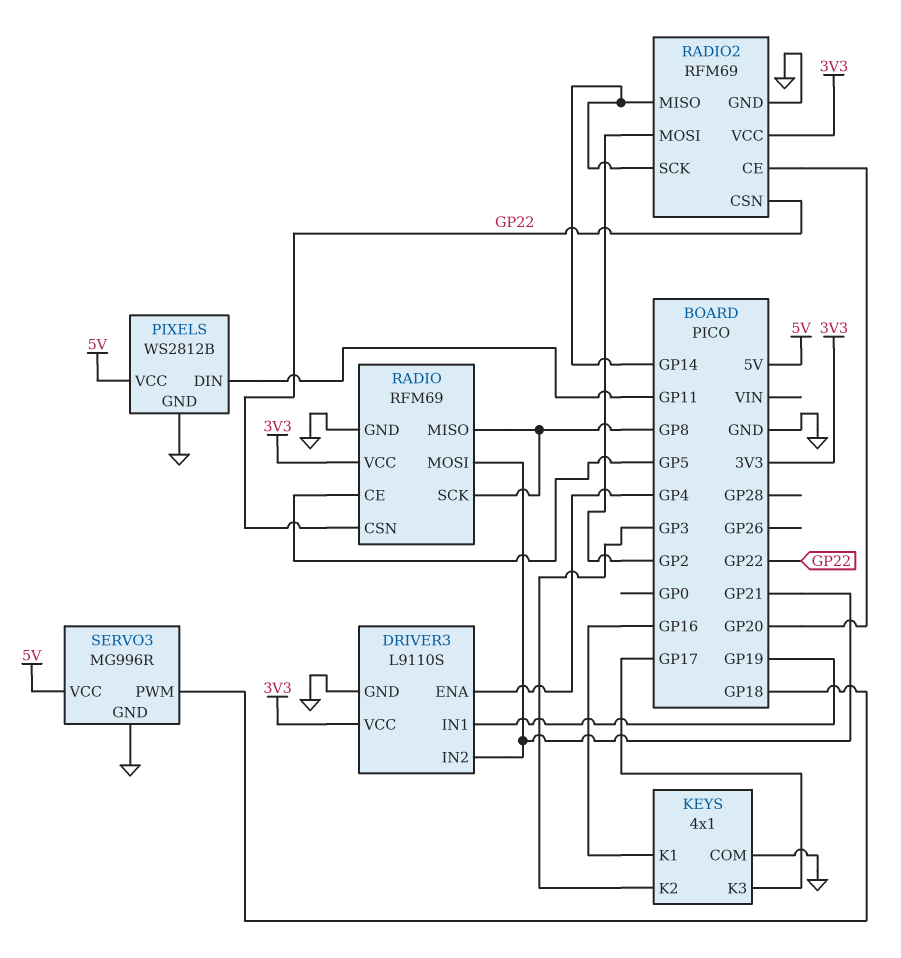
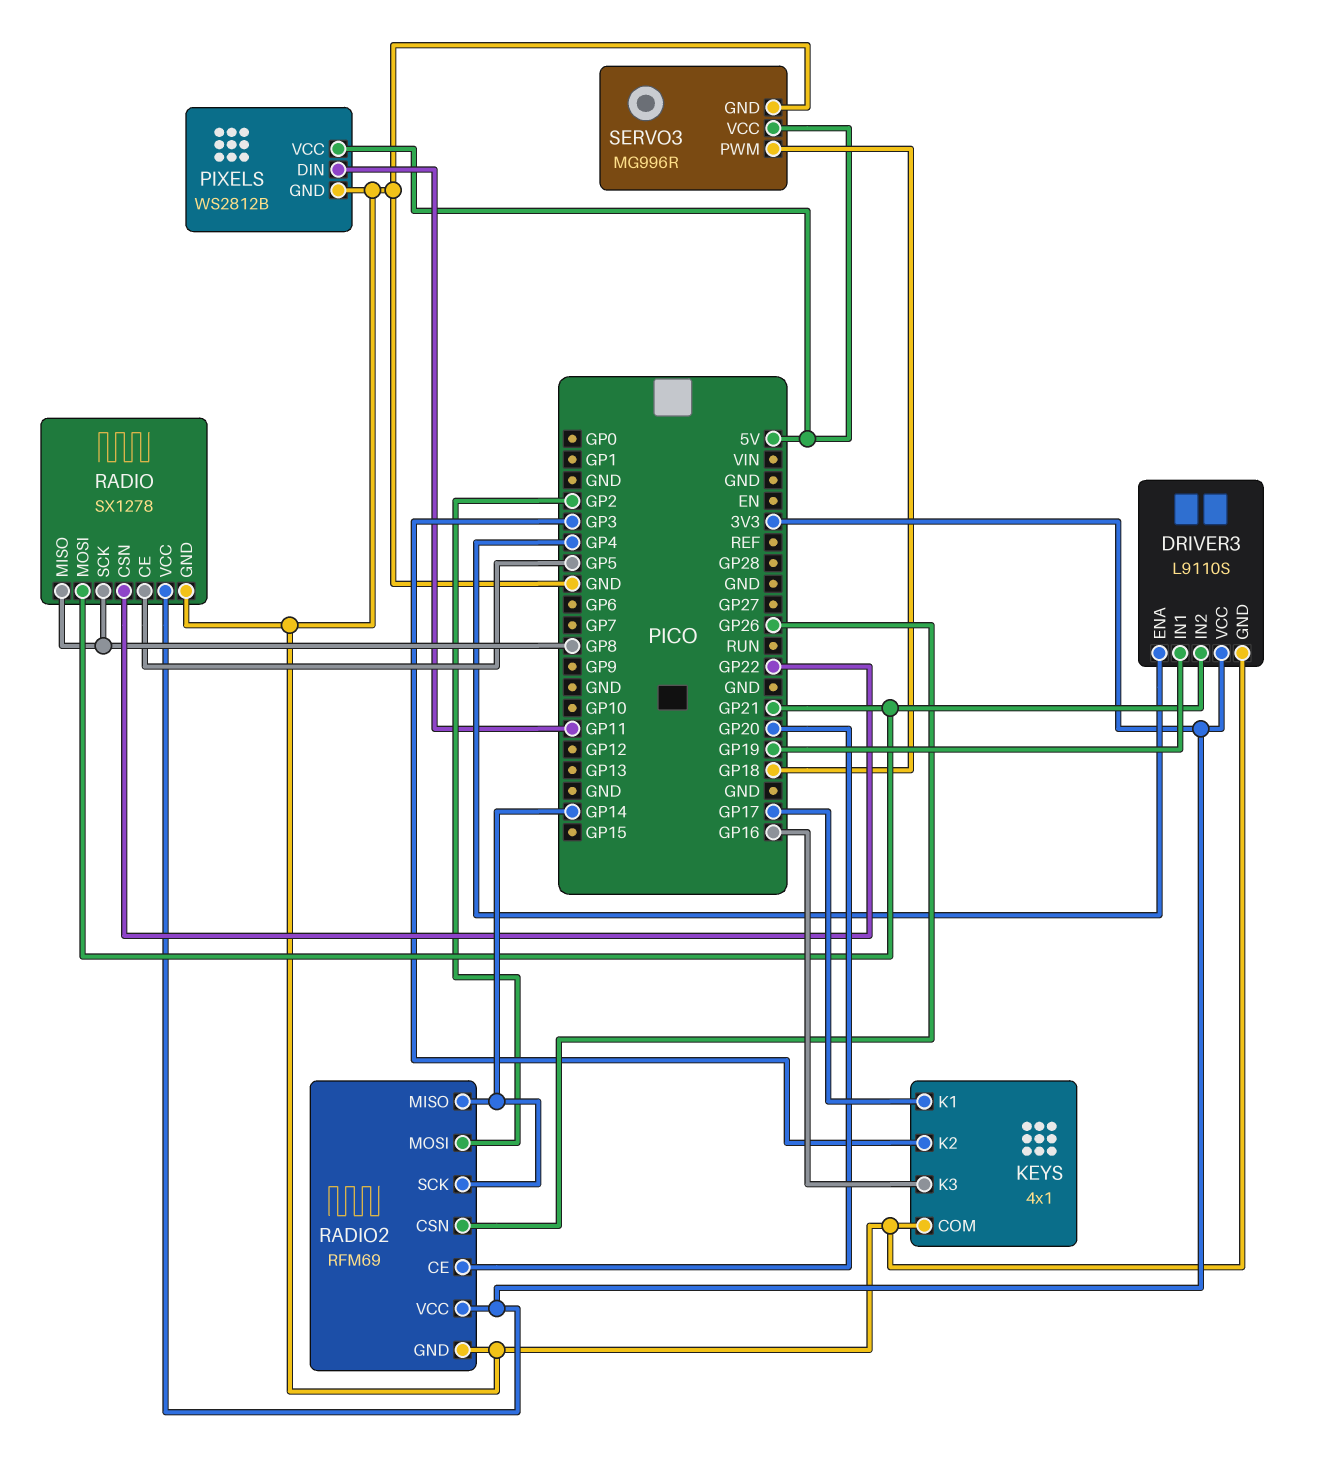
KEYS pin K1: GP16 -> GP17
KEYS pin K3: GP17 -> GP16
RADIO: RFM69 -> SX1278
RADIO2 pin CSN: GP22 -> GP26

